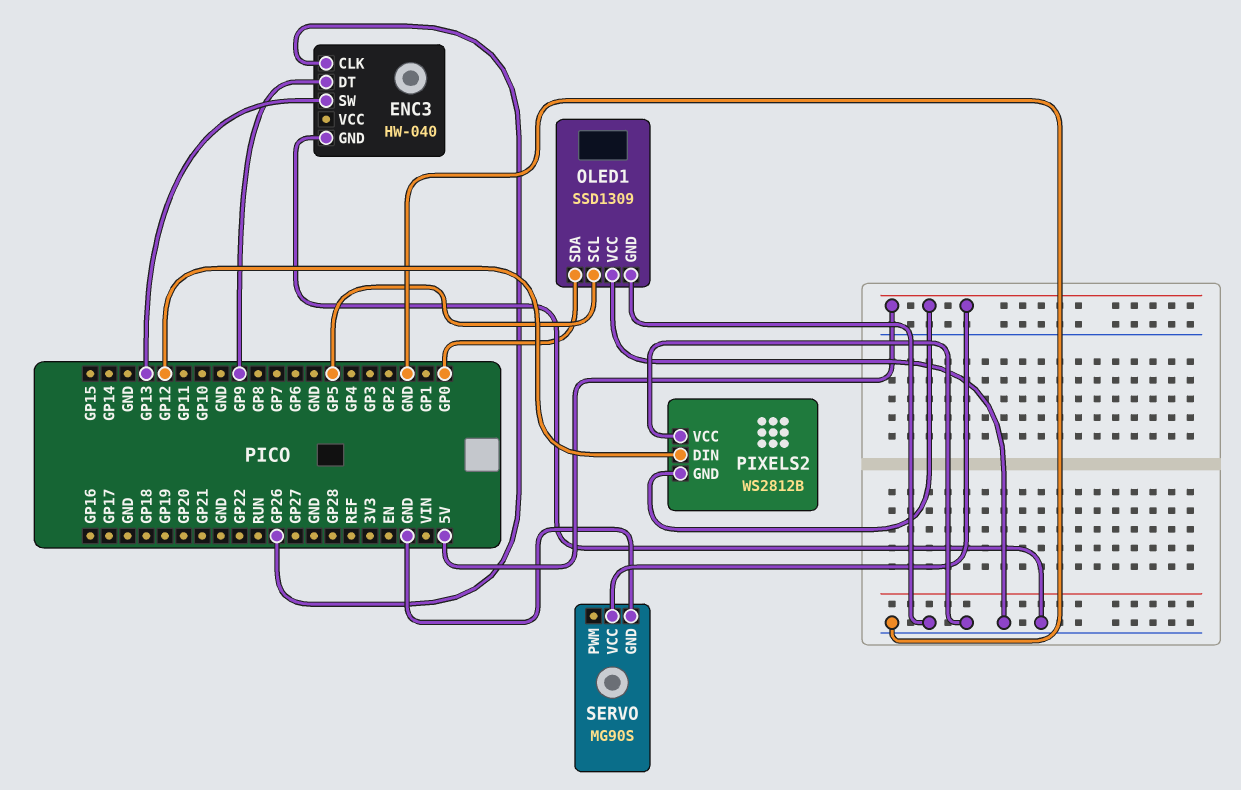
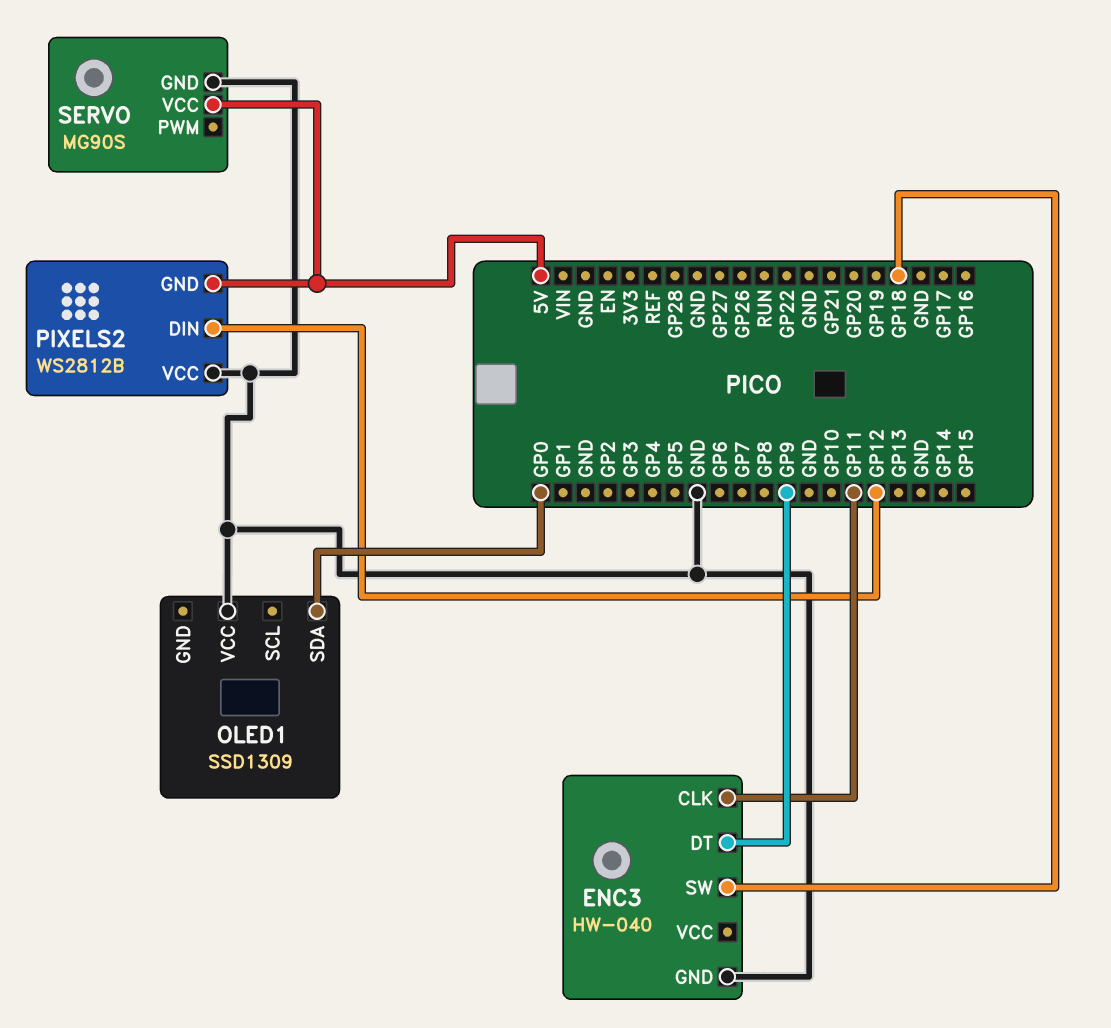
ENC3 pin CLK: GP26 -> GP11
ENC3 pin SW: GP13 -> GP18
OLED1 pin GND: GND -> none
OLED1 pin SCL: GP5 -> none

